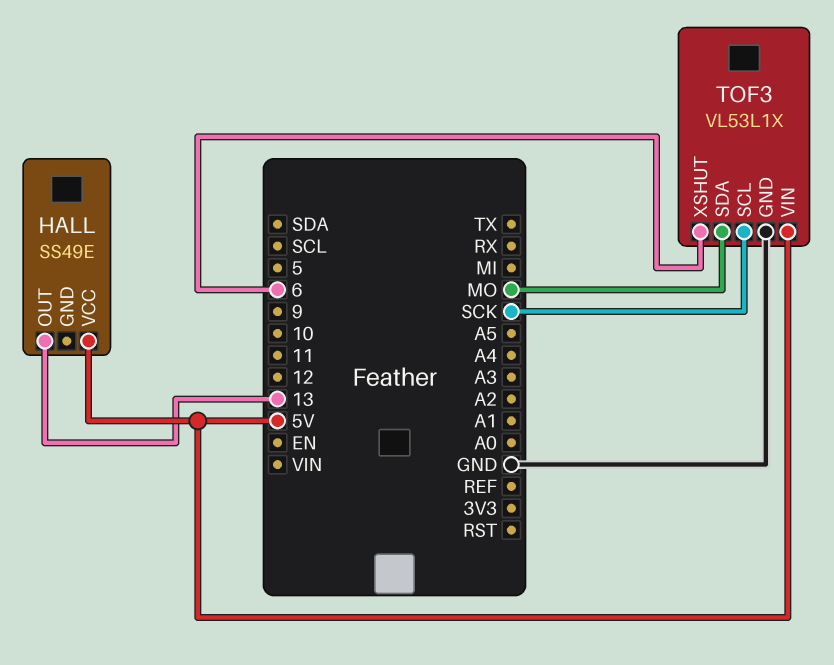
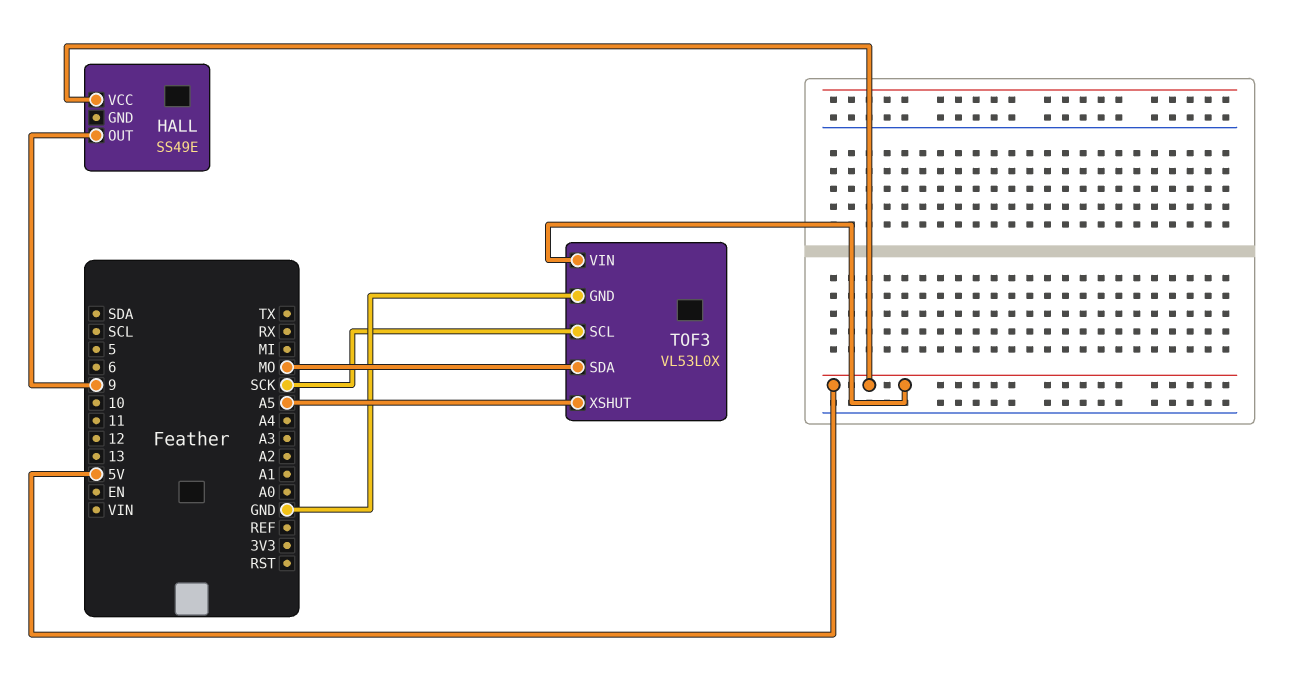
HALL pin OUT: 13 -> 9
TOF3: VL53L1X -> VL53L0X
TOF3 pin XSHUT: 6 -> A5

